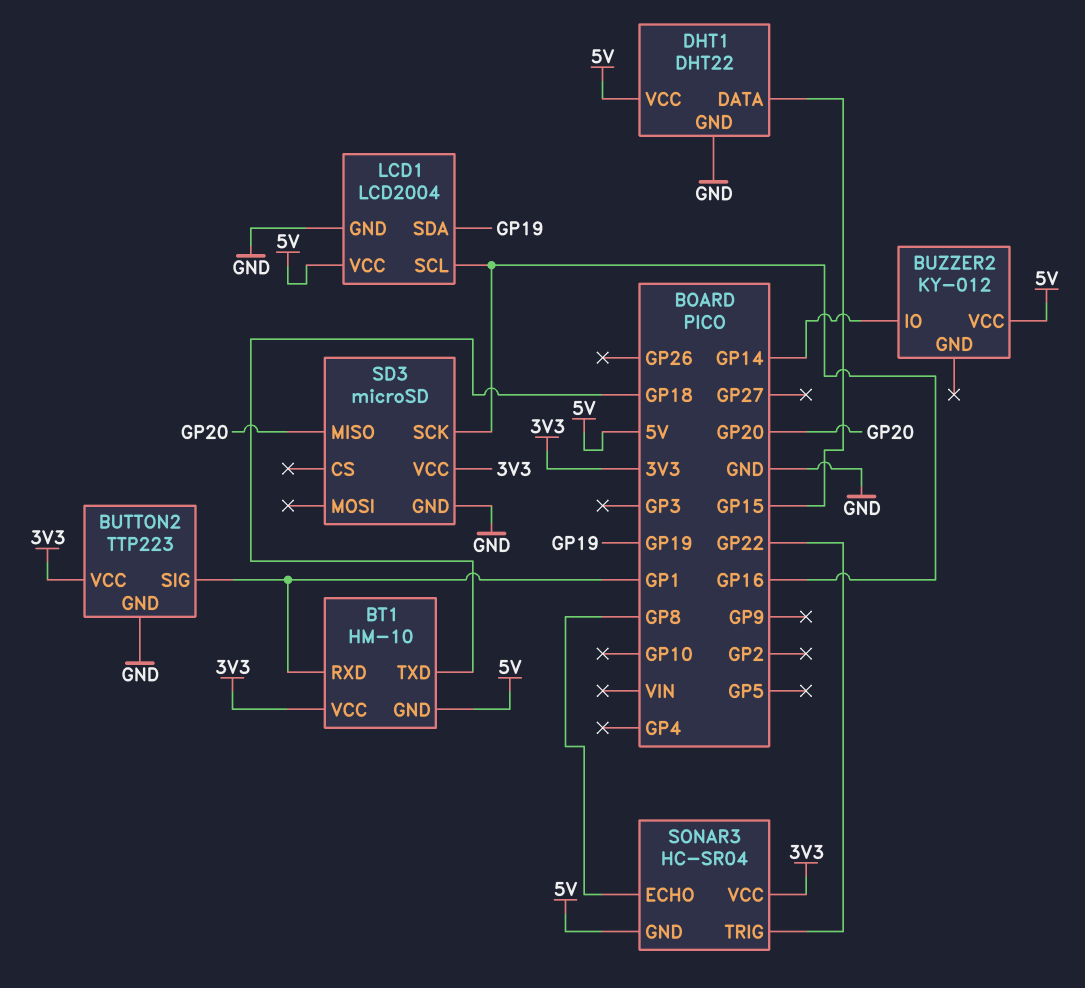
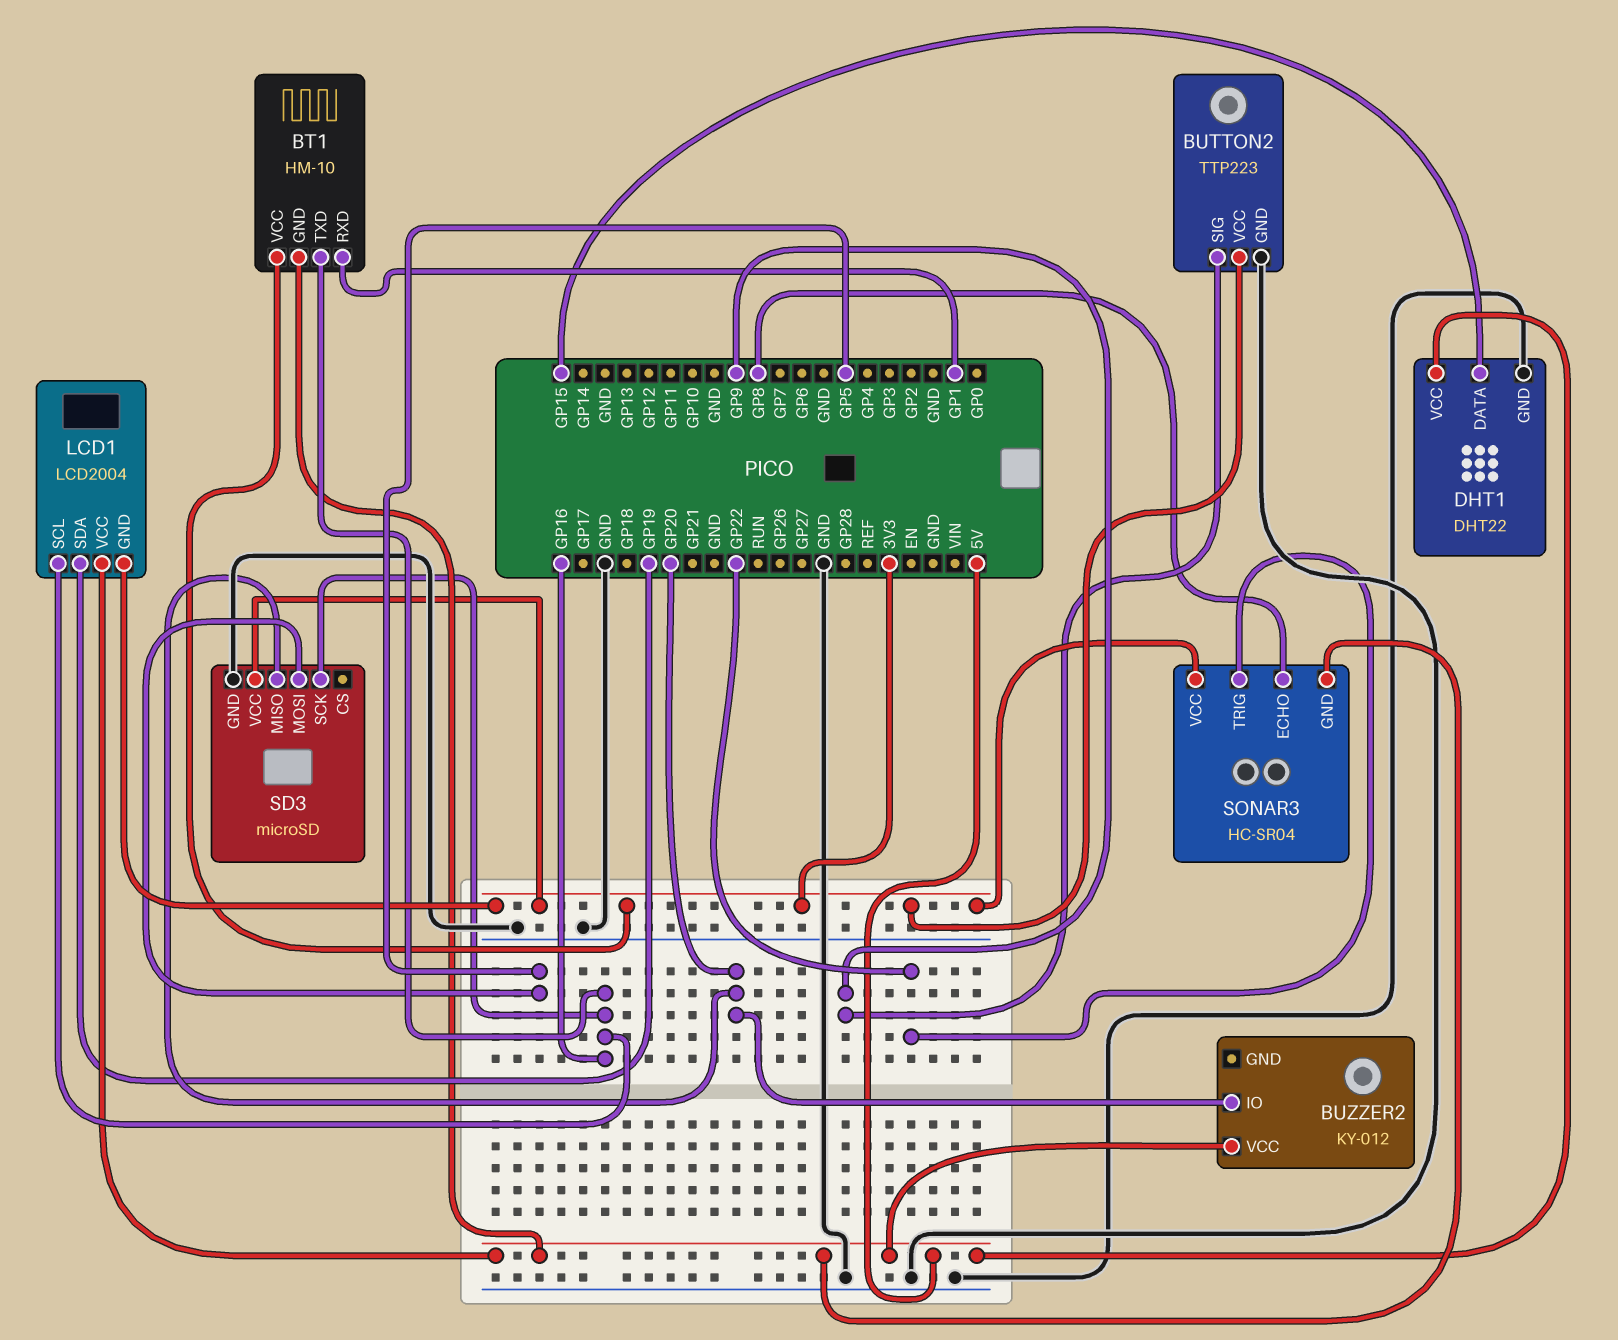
BT1 pin TXD: GP18 -> GP16
BUTTON2 pin SIG: GP1 -> GP9
BUZZER2 pin IO: GP14 -> GP20
LCD1 pin GND: GND -> 3V3
SD3 pin MOSI: none -> GP5

